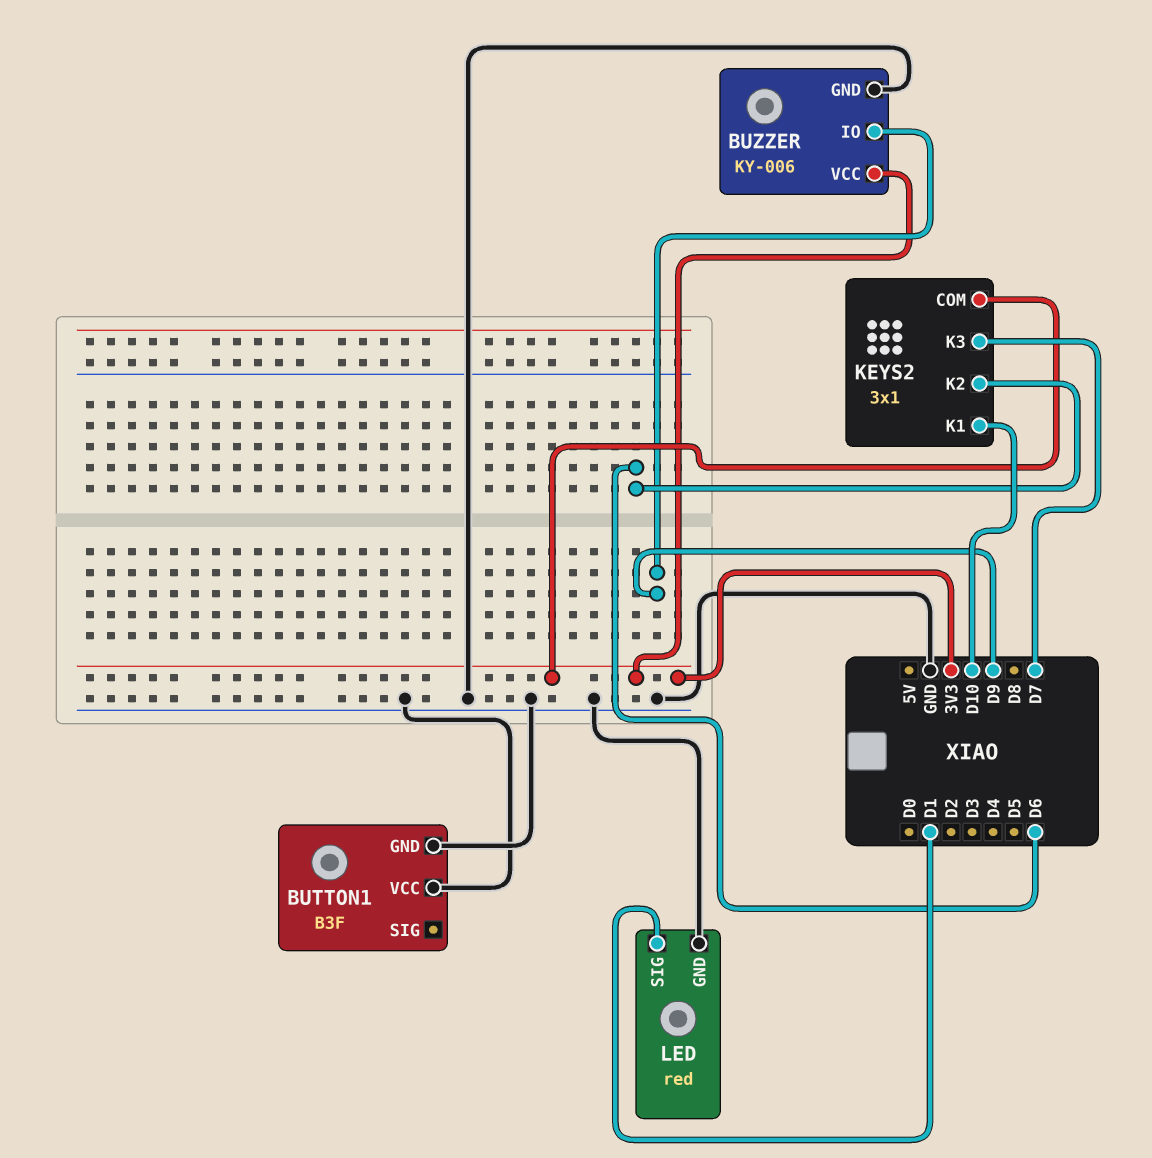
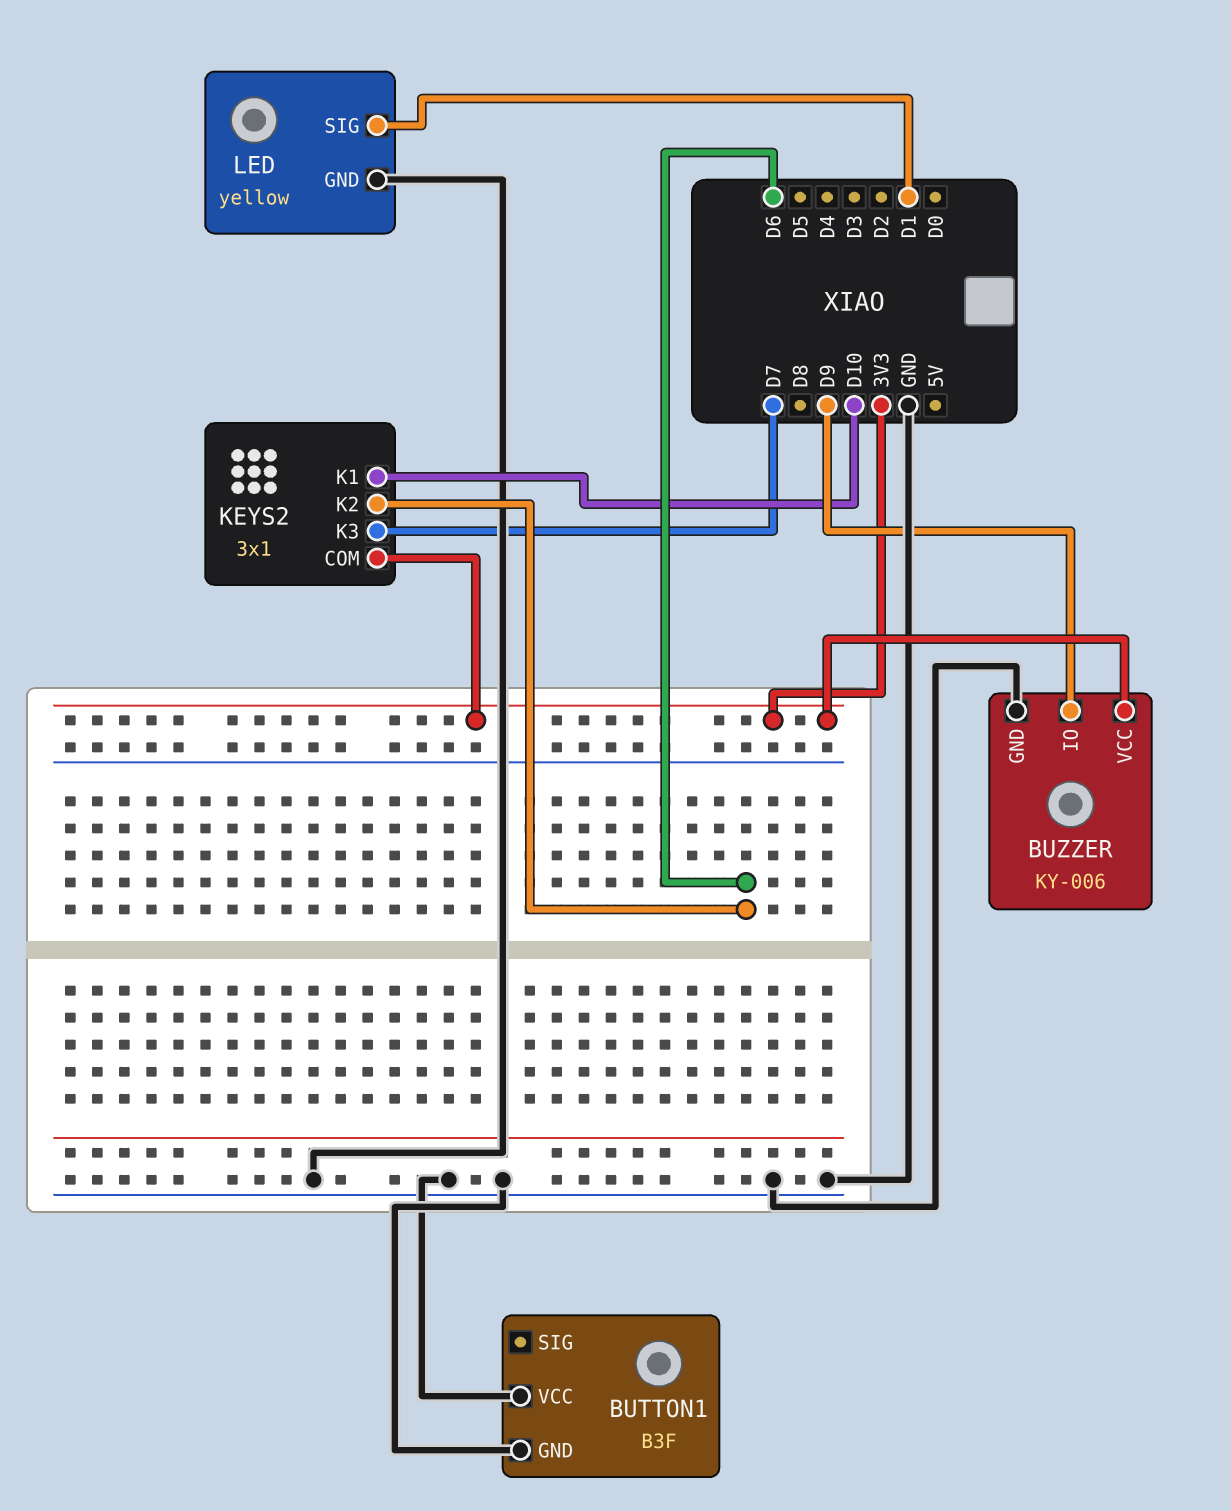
LED: red -> yellow

